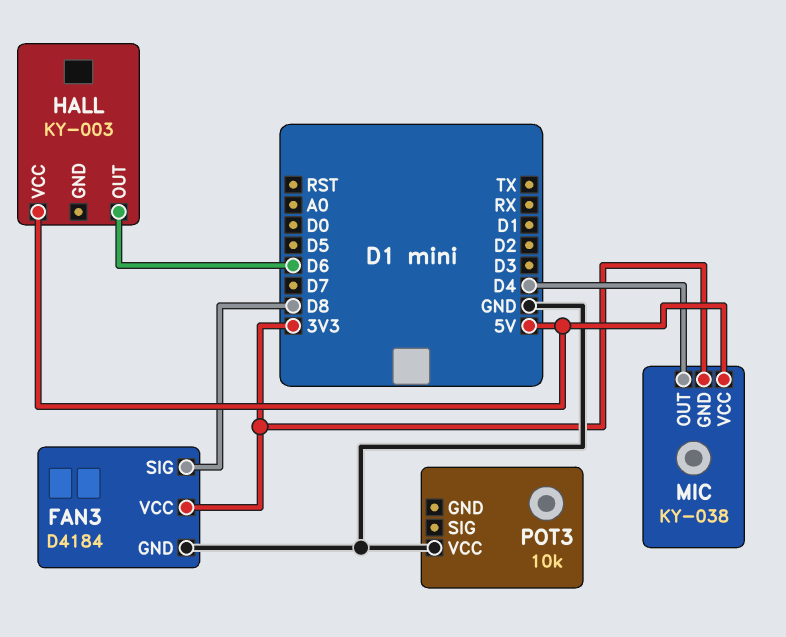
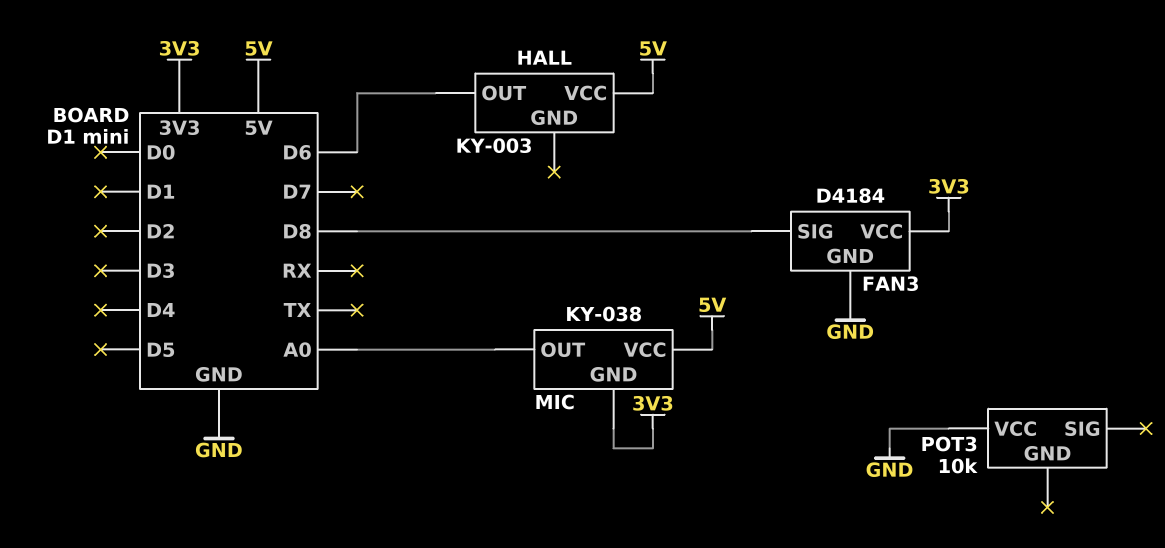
MIC pin OUT: D4 -> A0

